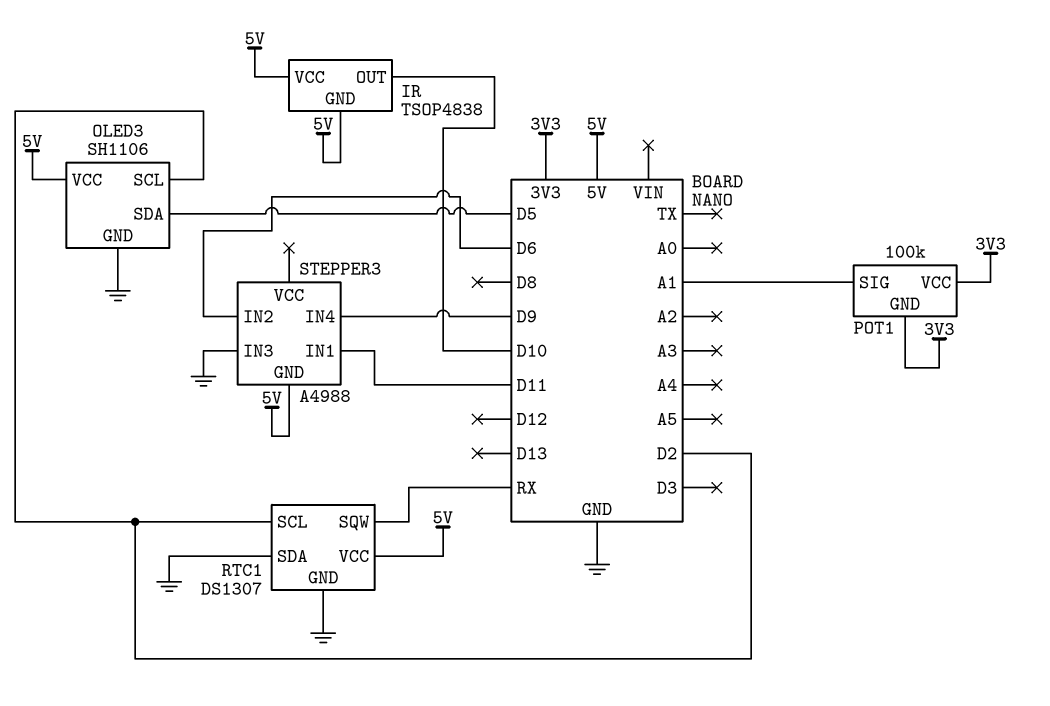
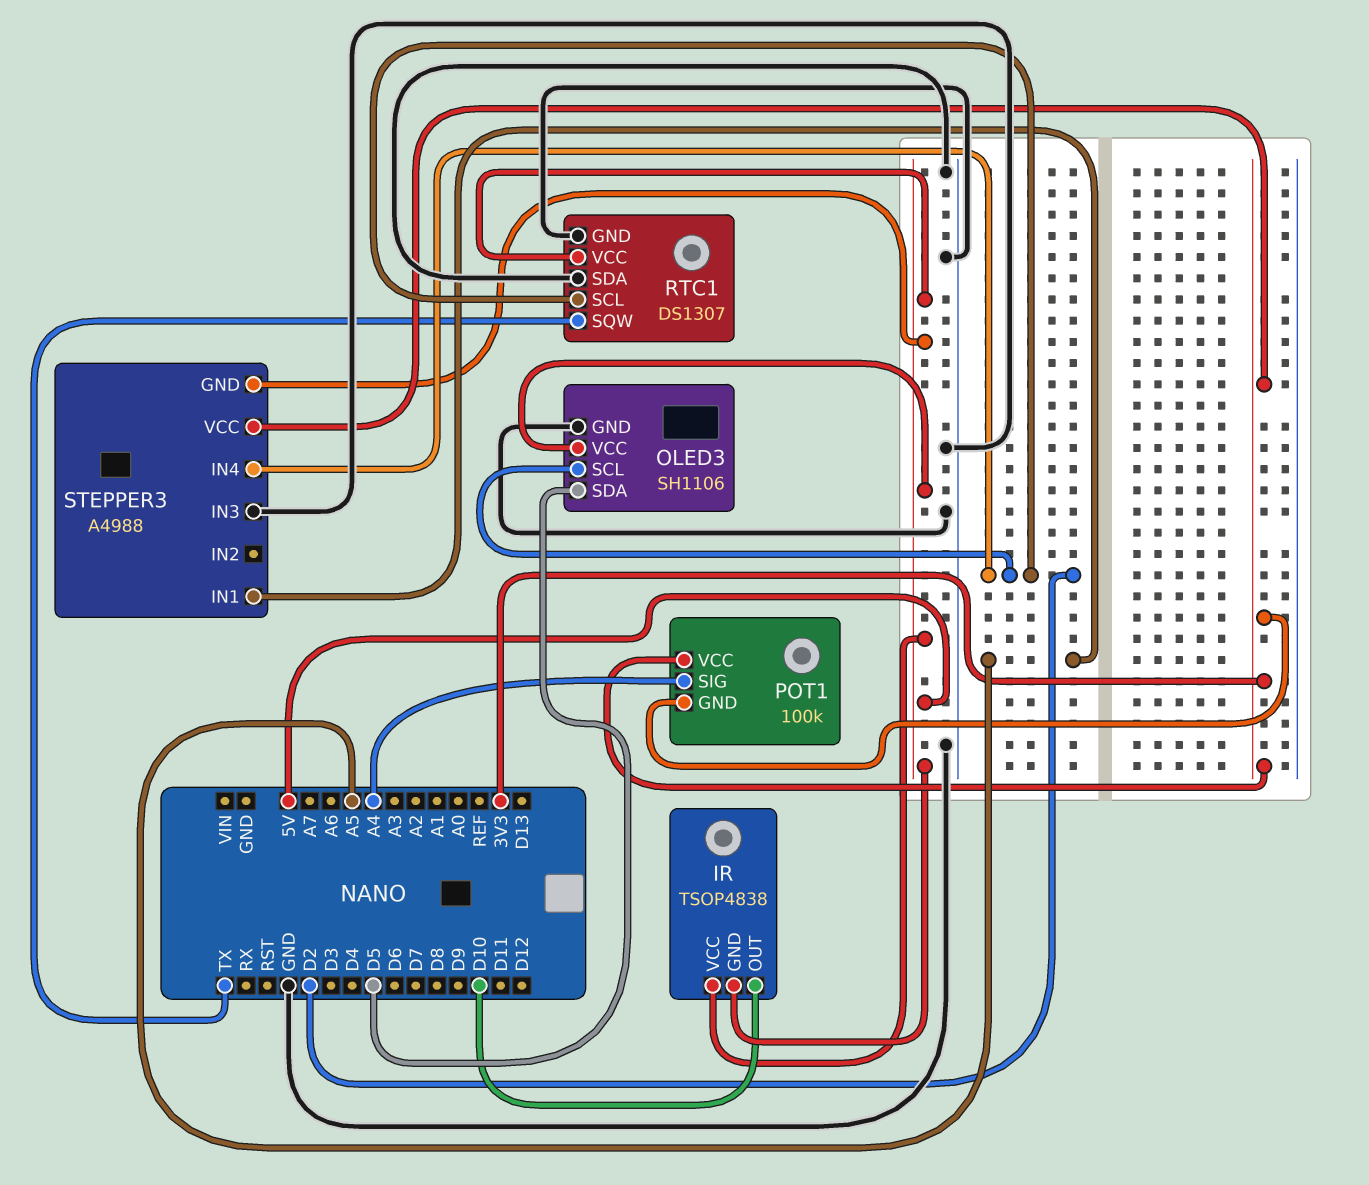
POT1 pin SIG: A1 -> A4
RTC1 pin SQW: RX -> TX
STEPPER3 pin IN1: D11 -> A5
STEPPER3 pin IN2: D6 -> none
STEPPER3 pin IN4: D9 -> D2
STEPPER3 pin VCC: none -> 3V3

